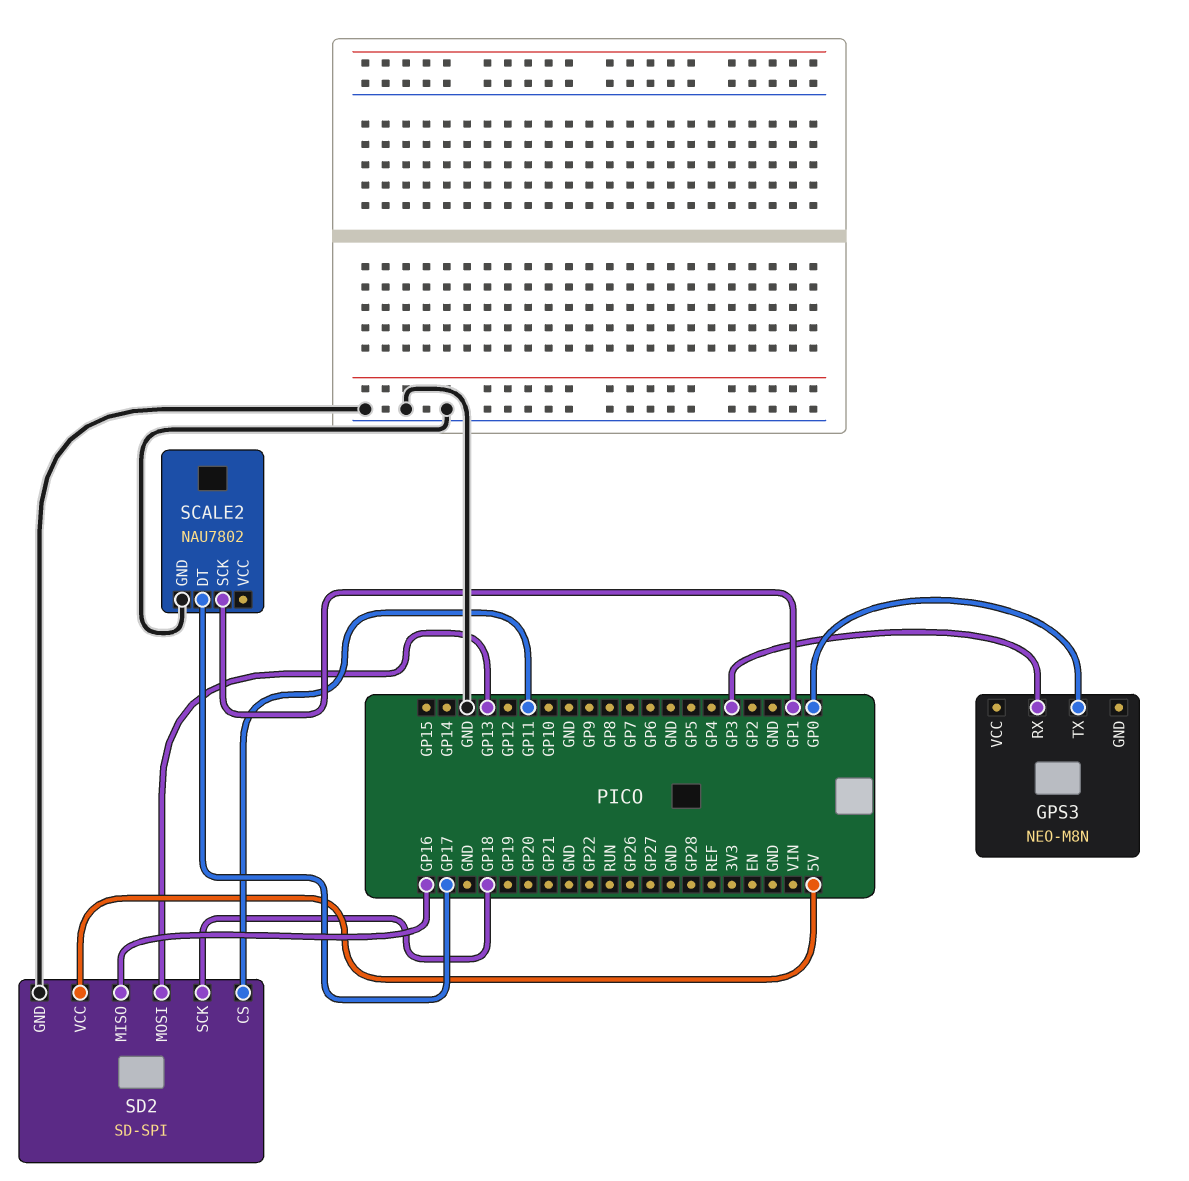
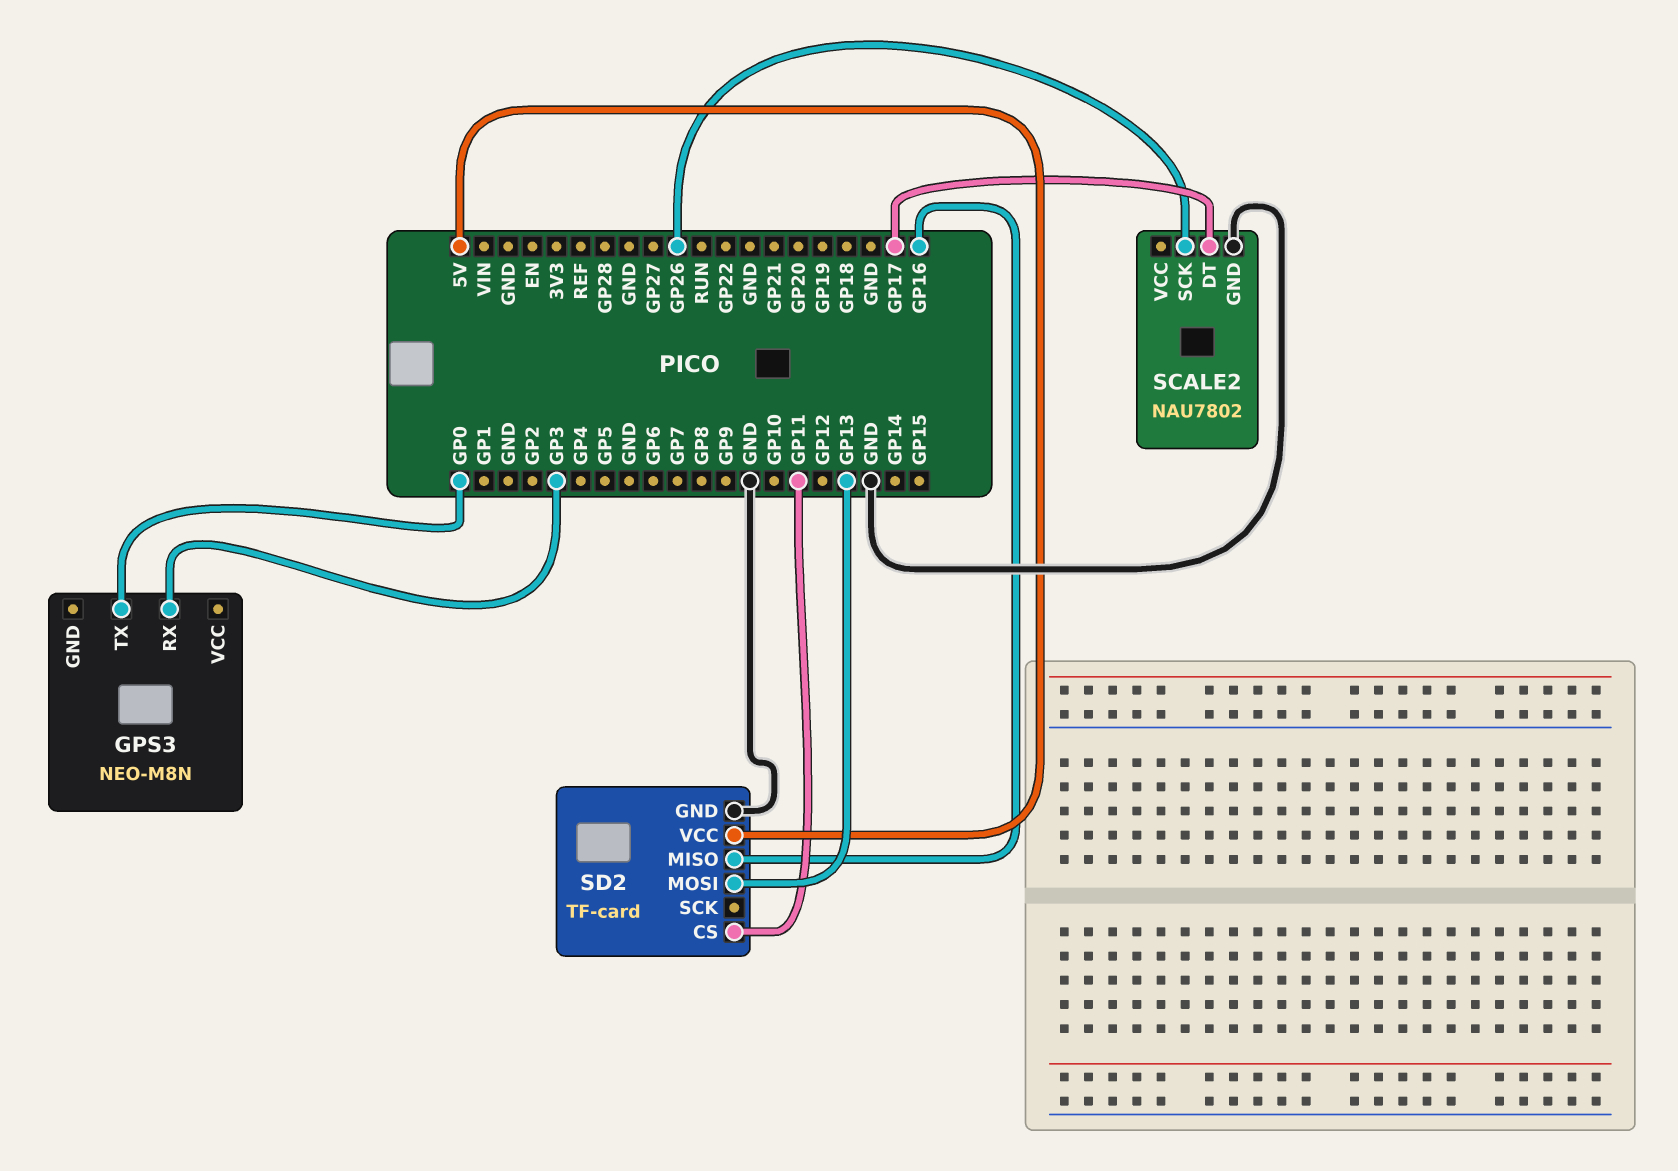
SCALE2 pin SCK: GP1 -> GP26
SD2: SD-SPI -> TF-card
SD2 pin SCK: GP18 -> none

